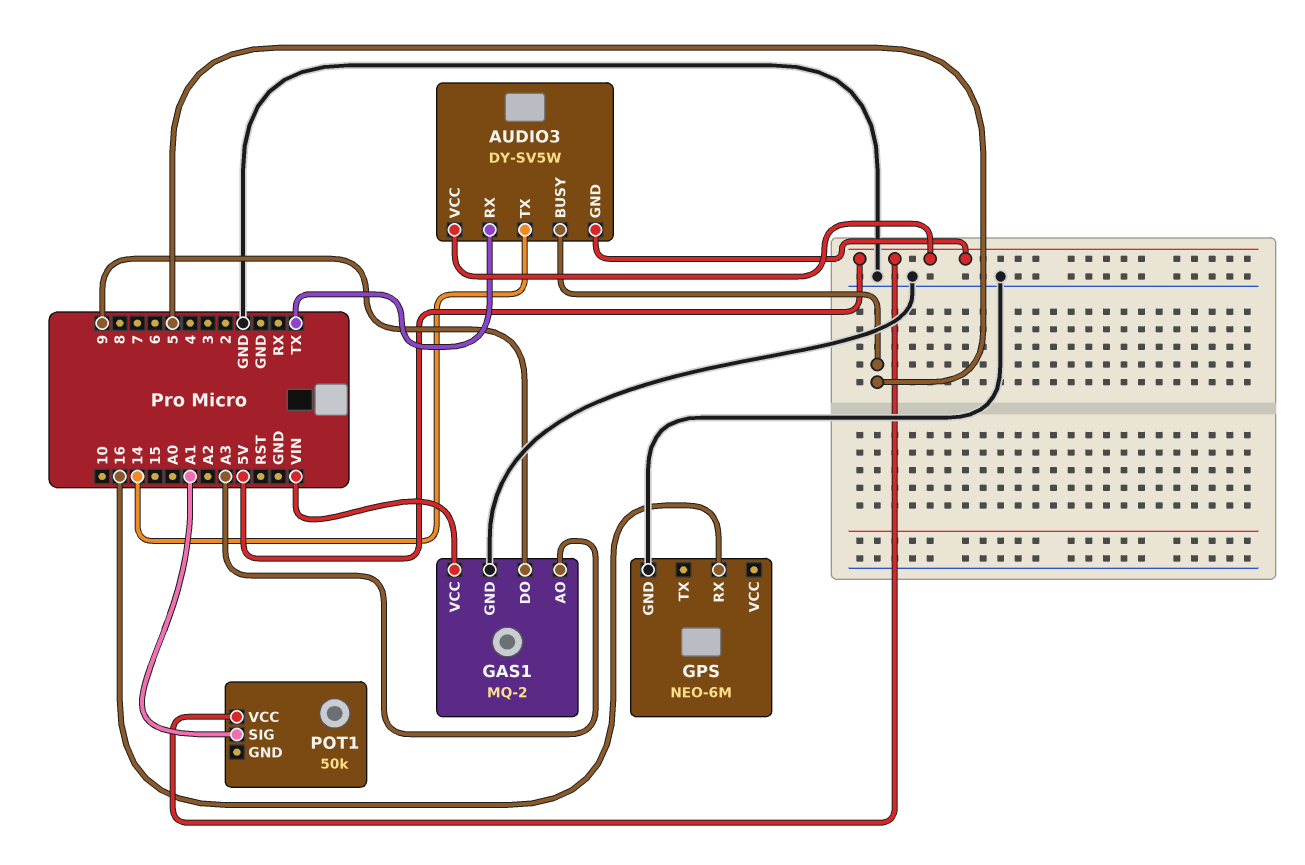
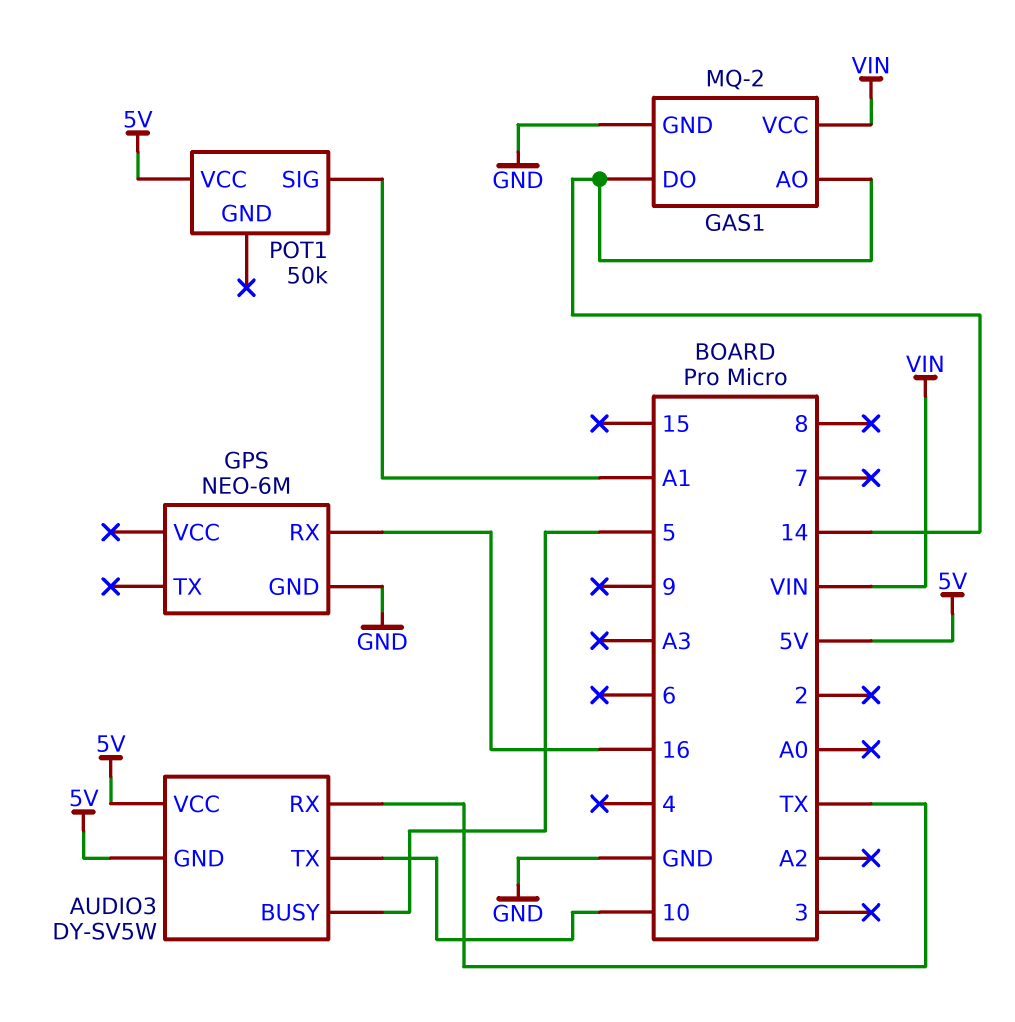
AUDIO3 pin TX: 14 -> 10
GAS1 pin AO: A3 -> 14
GAS1 pin DO: 9 -> 14

